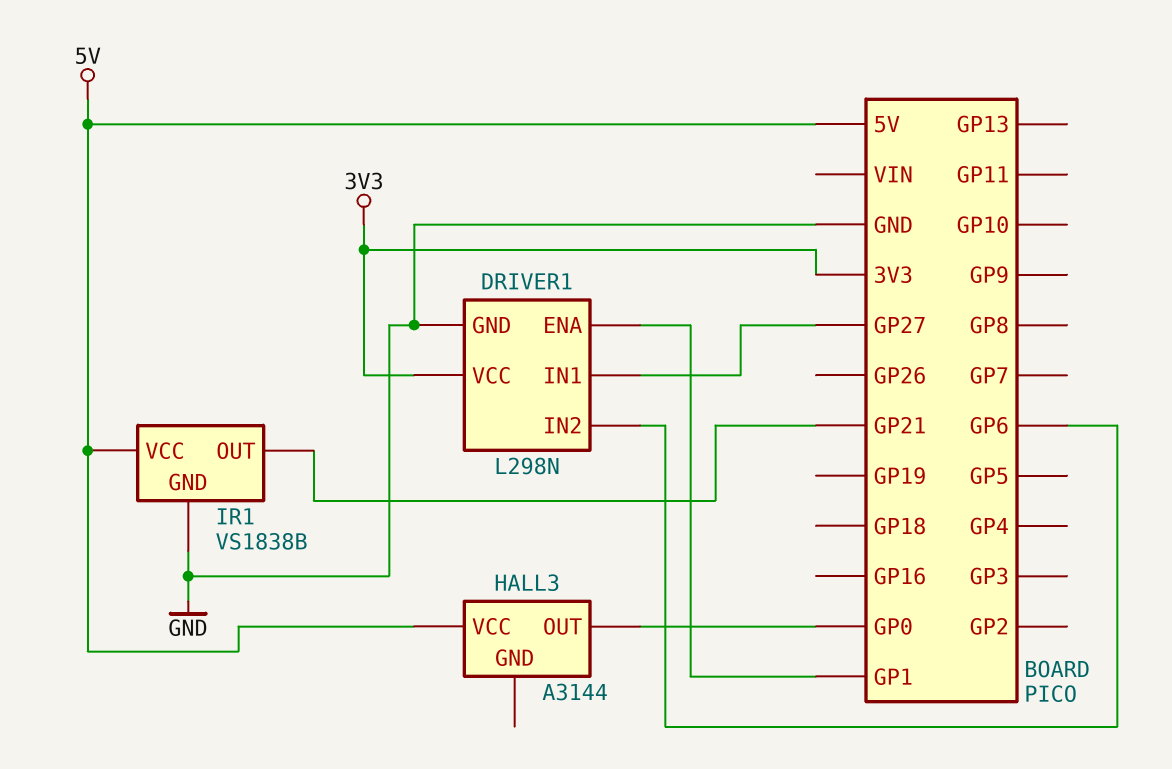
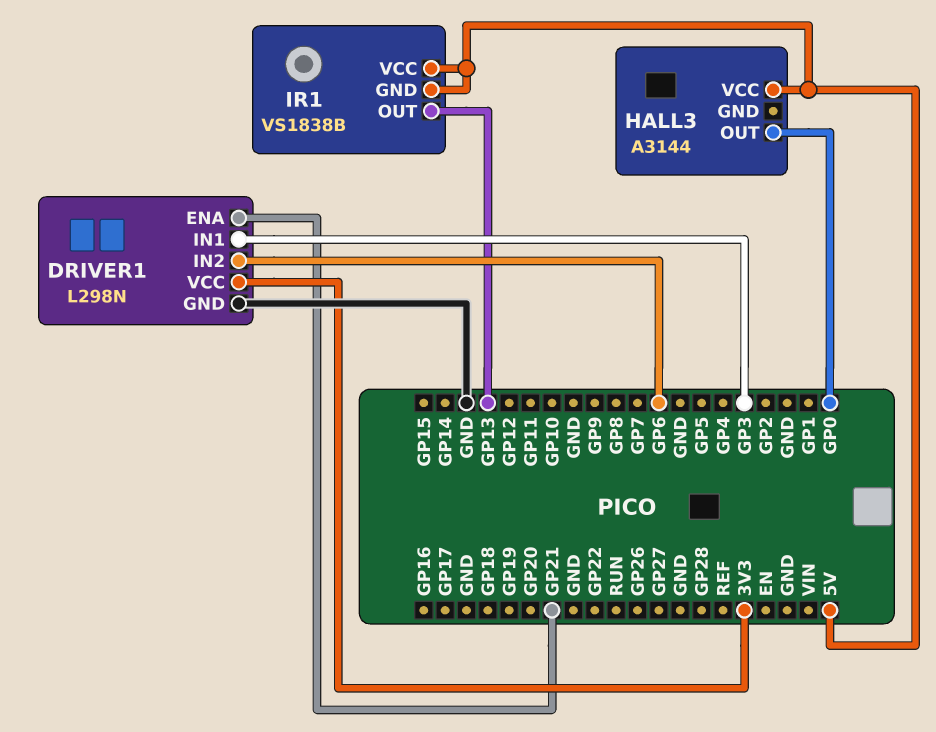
DRIVER1 pin ENA: GP1 -> GP21
DRIVER1 pin IN1: GP27 -> GP3
IR1 pin GND: GND -> 5V
IR1 pin OUT: GP21 -> GP13

